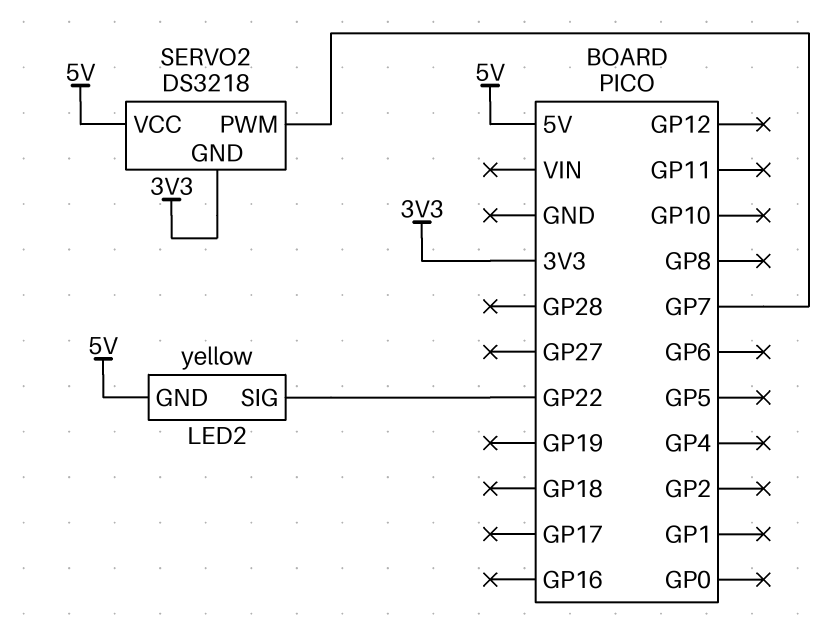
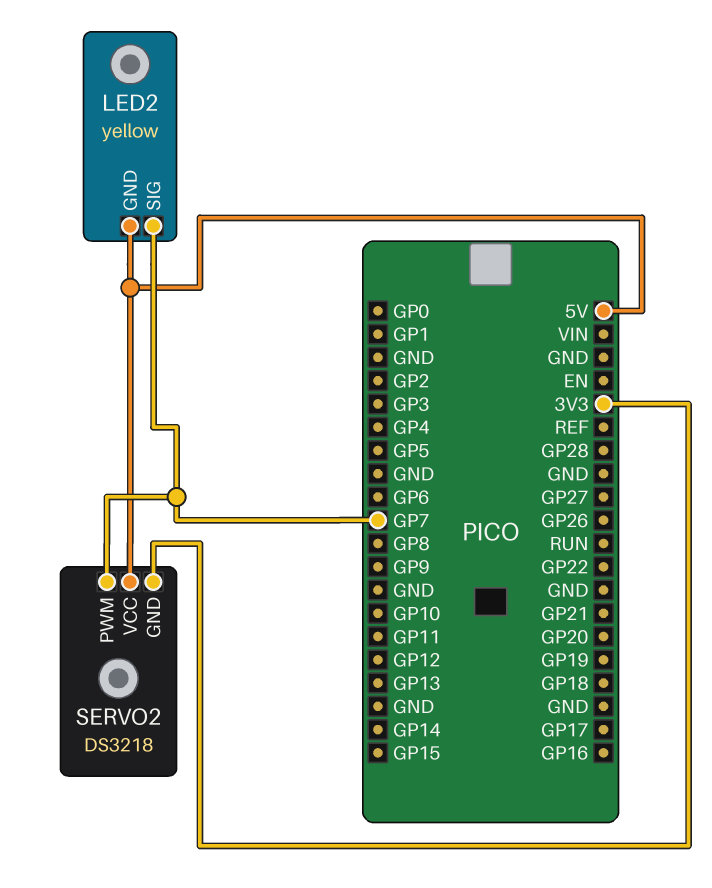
LED2 pin SIG: GP22 -> GP7

